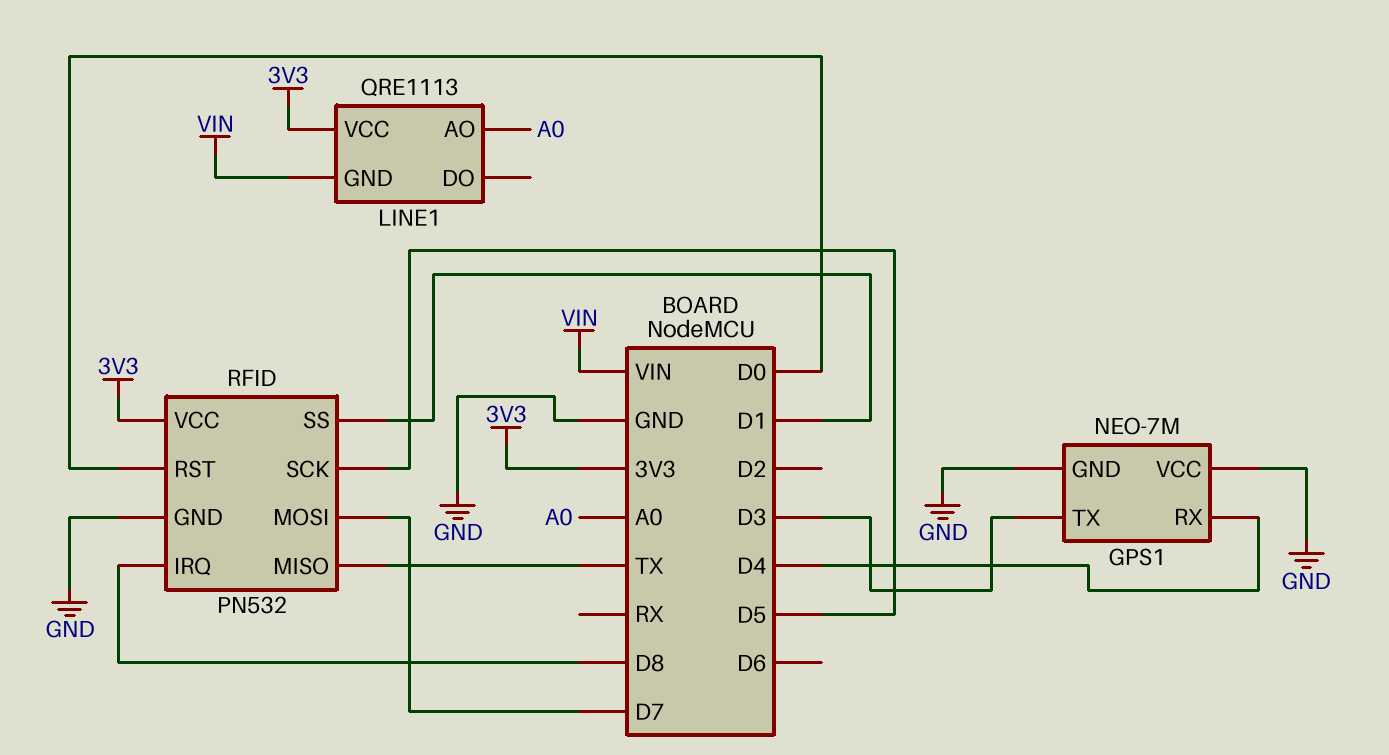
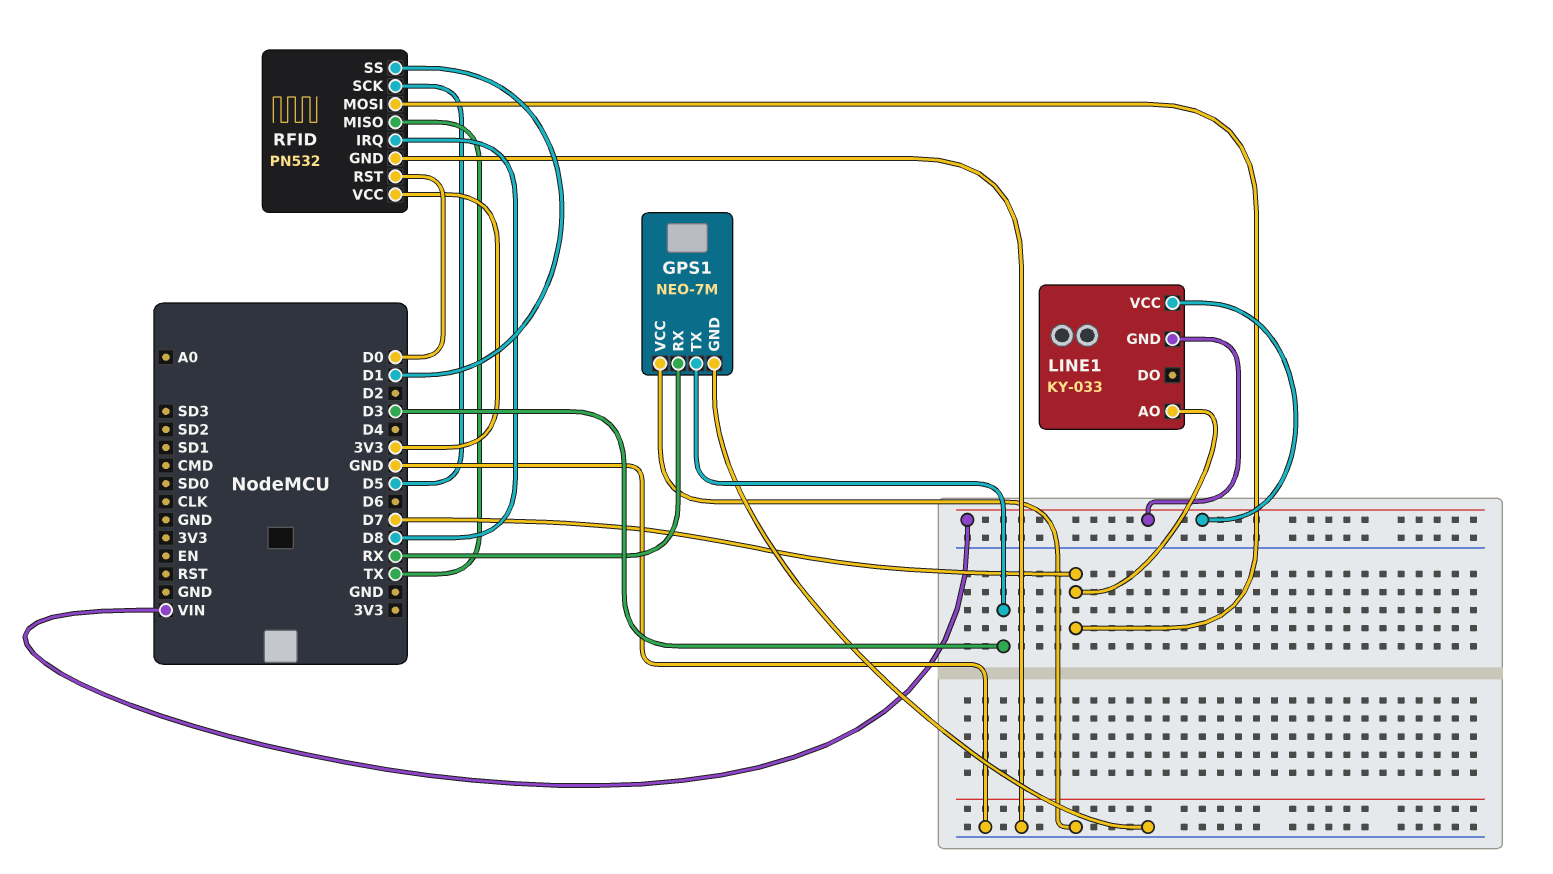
GPS1 pin RX: D4 -> RX
LINE1: QRE1113 -> KY-033
LINE1 pin AO: A0 -> D7
LINE1 pin VCC: 3V3 -> VIN

